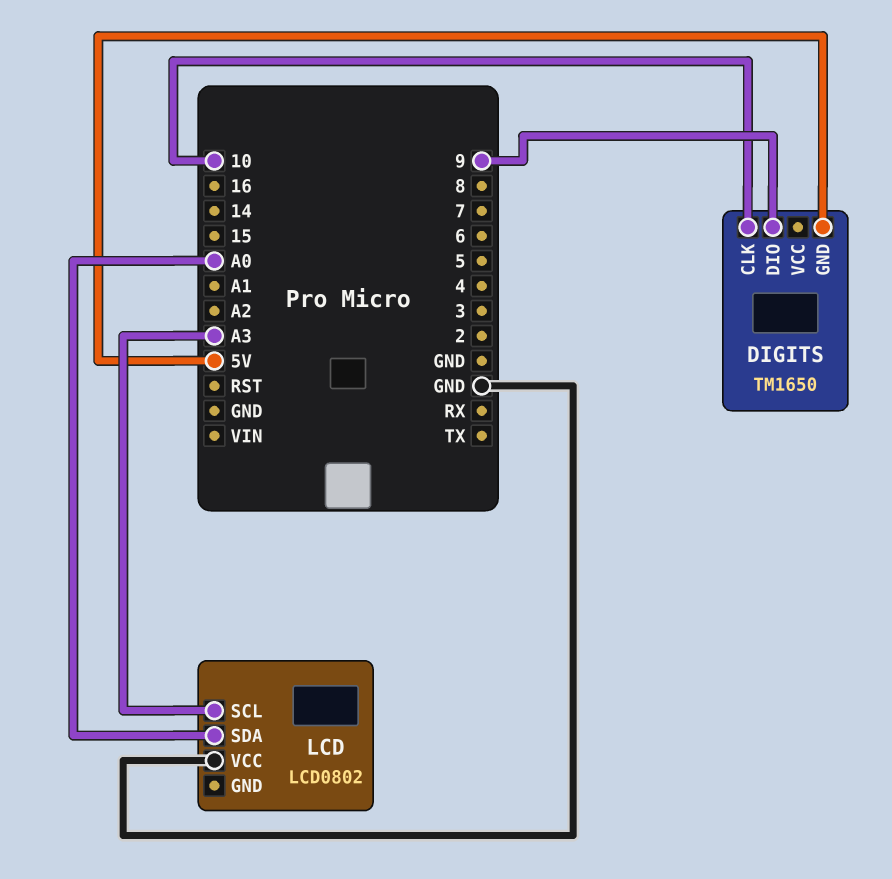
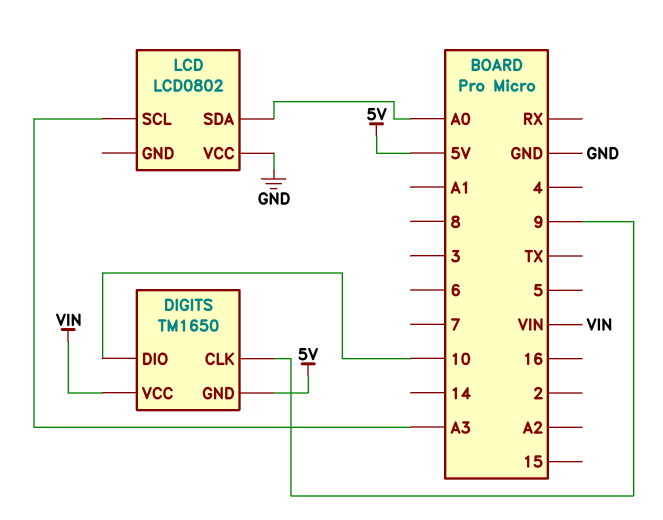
DIGITS pin CLK: 10 -> 9
DIGITS pin DIO: 9 -> 10
DIGITS pin VCC: none -> VIN

